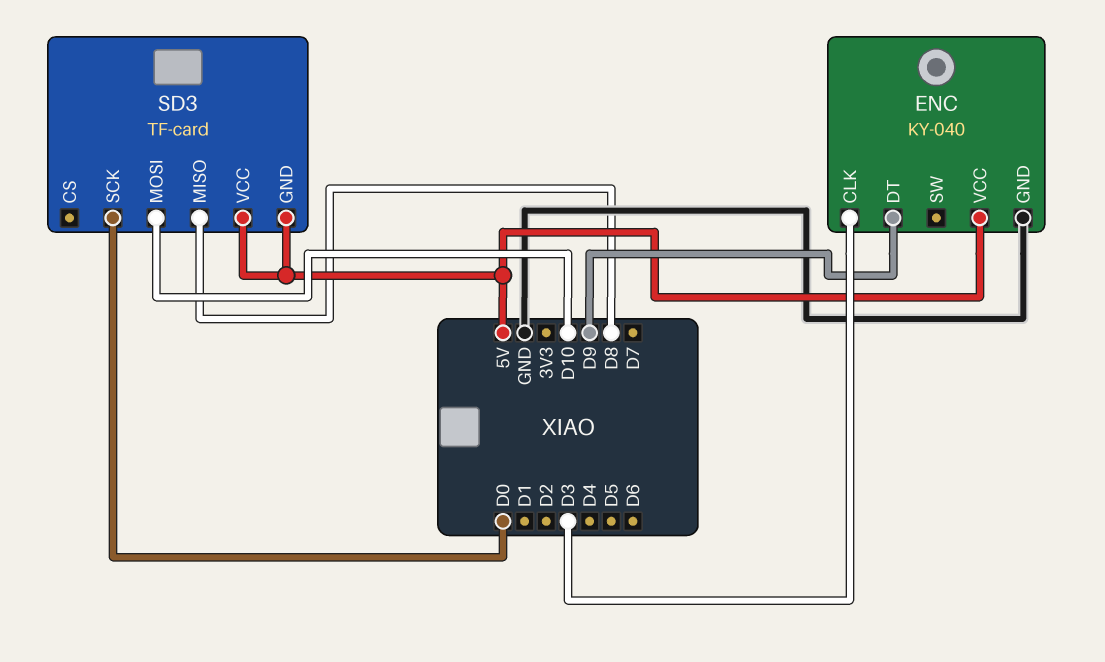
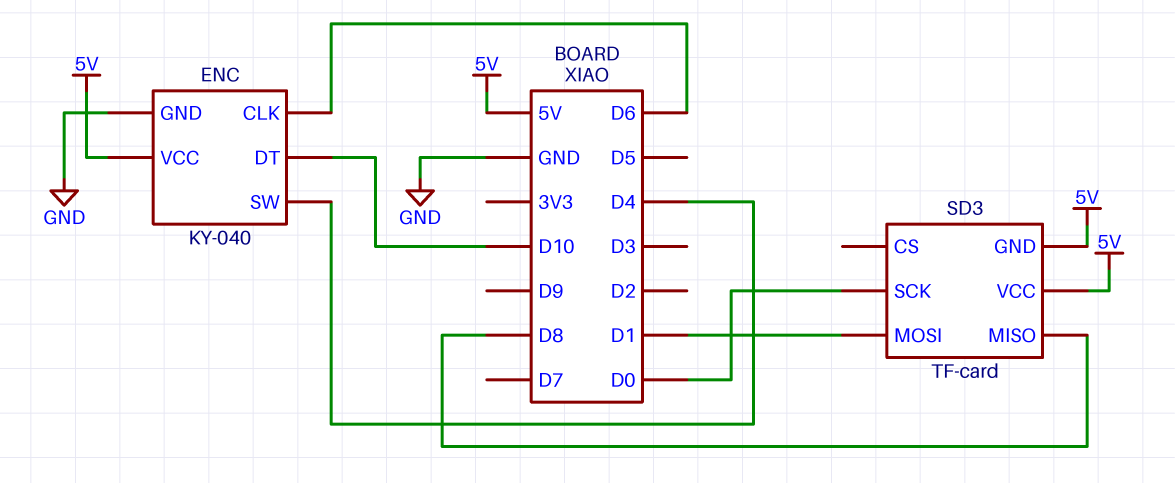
ENC pin CLK: D3 -> D6
ENC pin DT: D9 -> D10
ENC pin SW: none -> D4
SD3 pin MOSI: D10 -> D1

